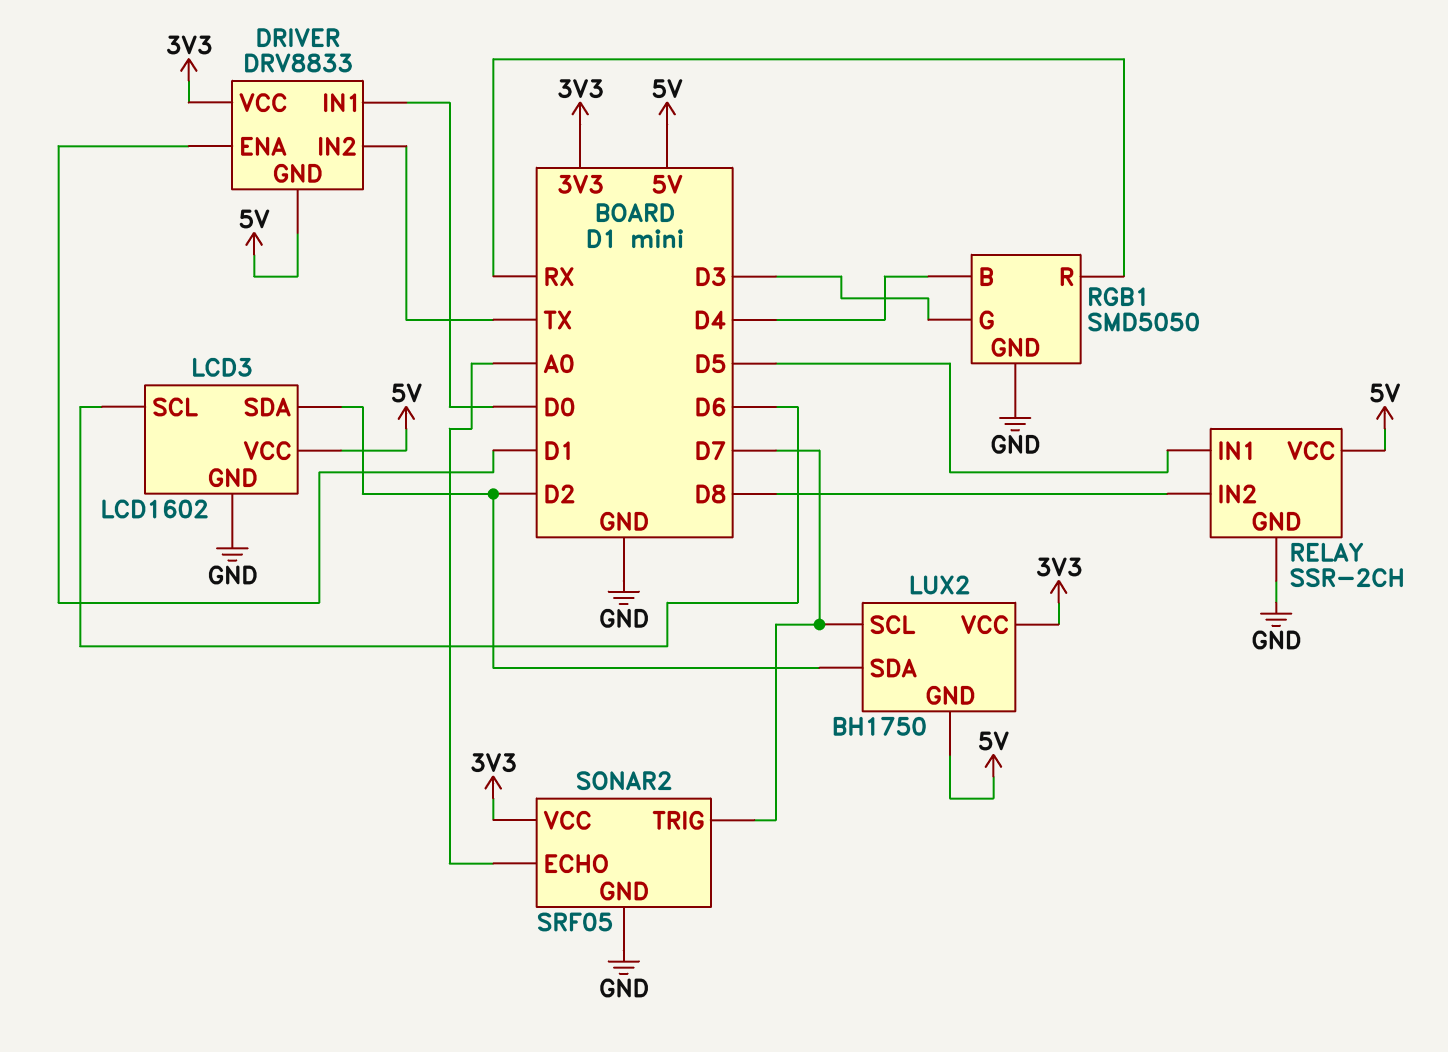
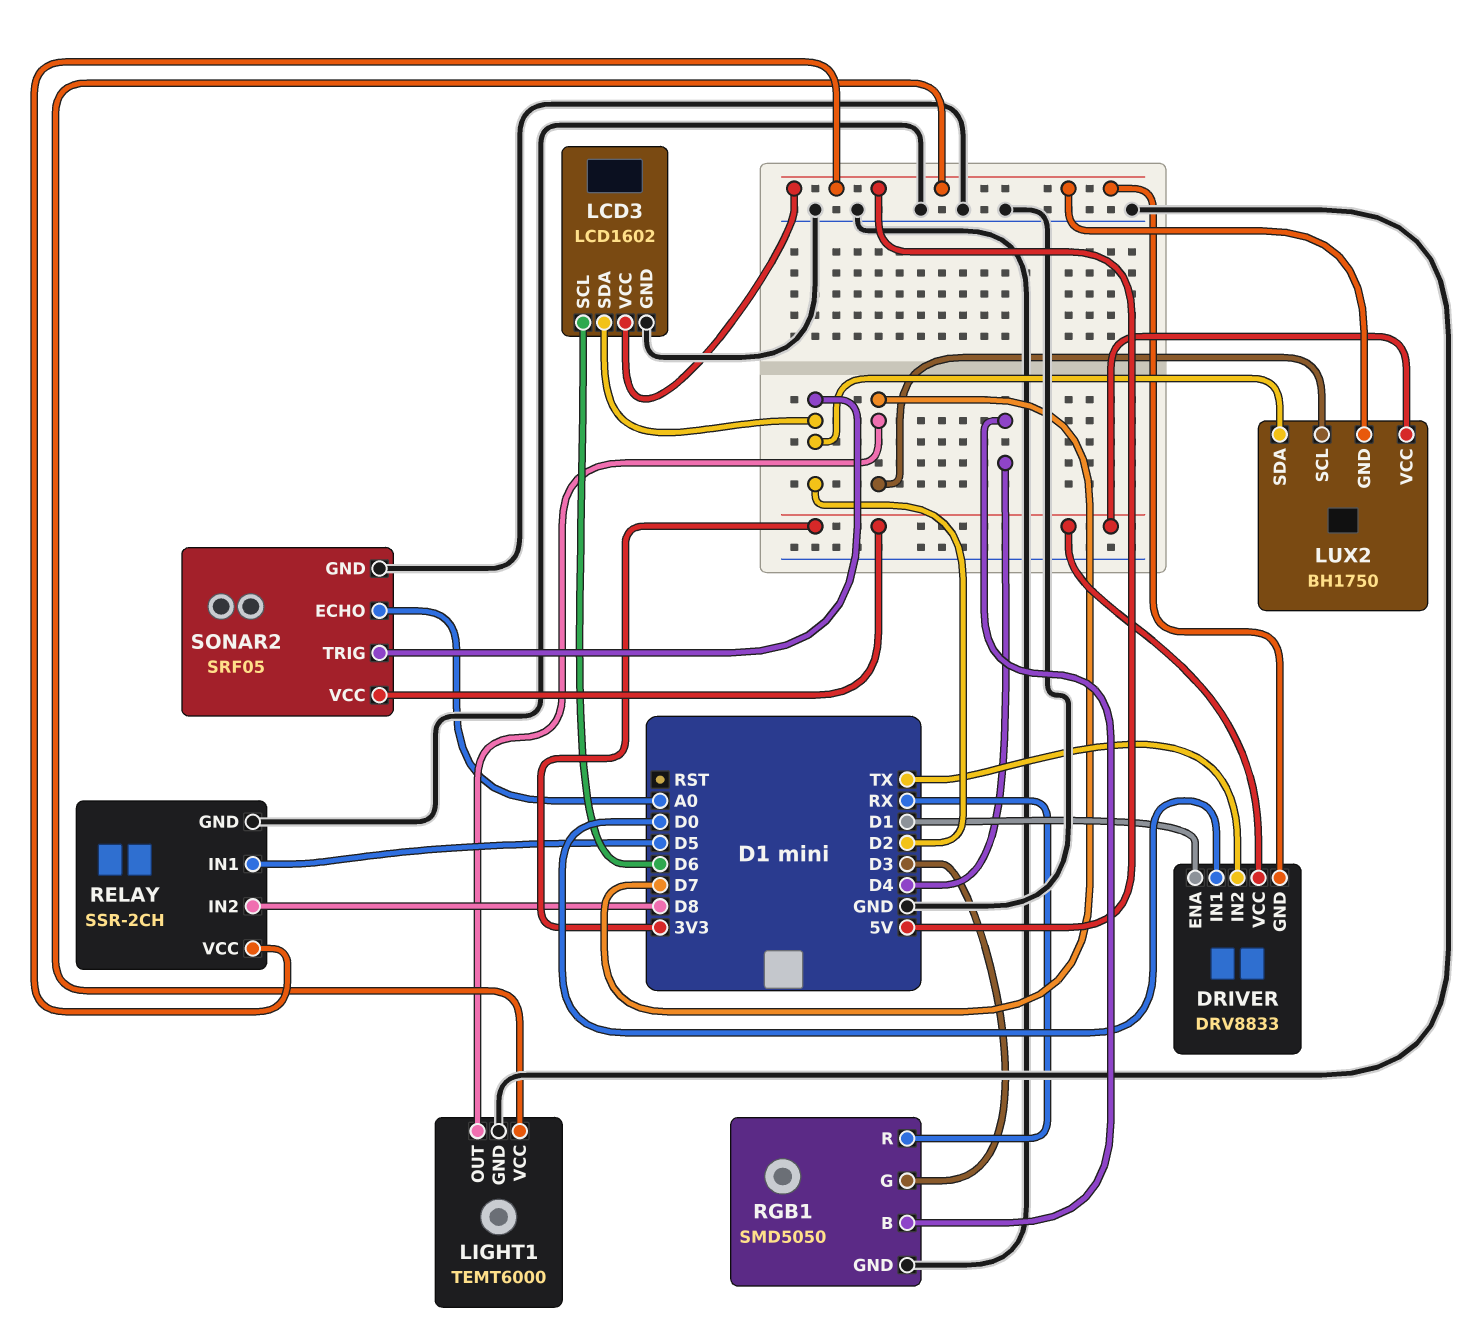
LIGHT1: none -> TEMT6000
LIGHT1 pin GND: none -> GND
LIGHT1 pin OUT: none -> D7
LIGHT1 pin VCC: none -> 5V
SONAR2 pin TRIG: D7 -> D2

